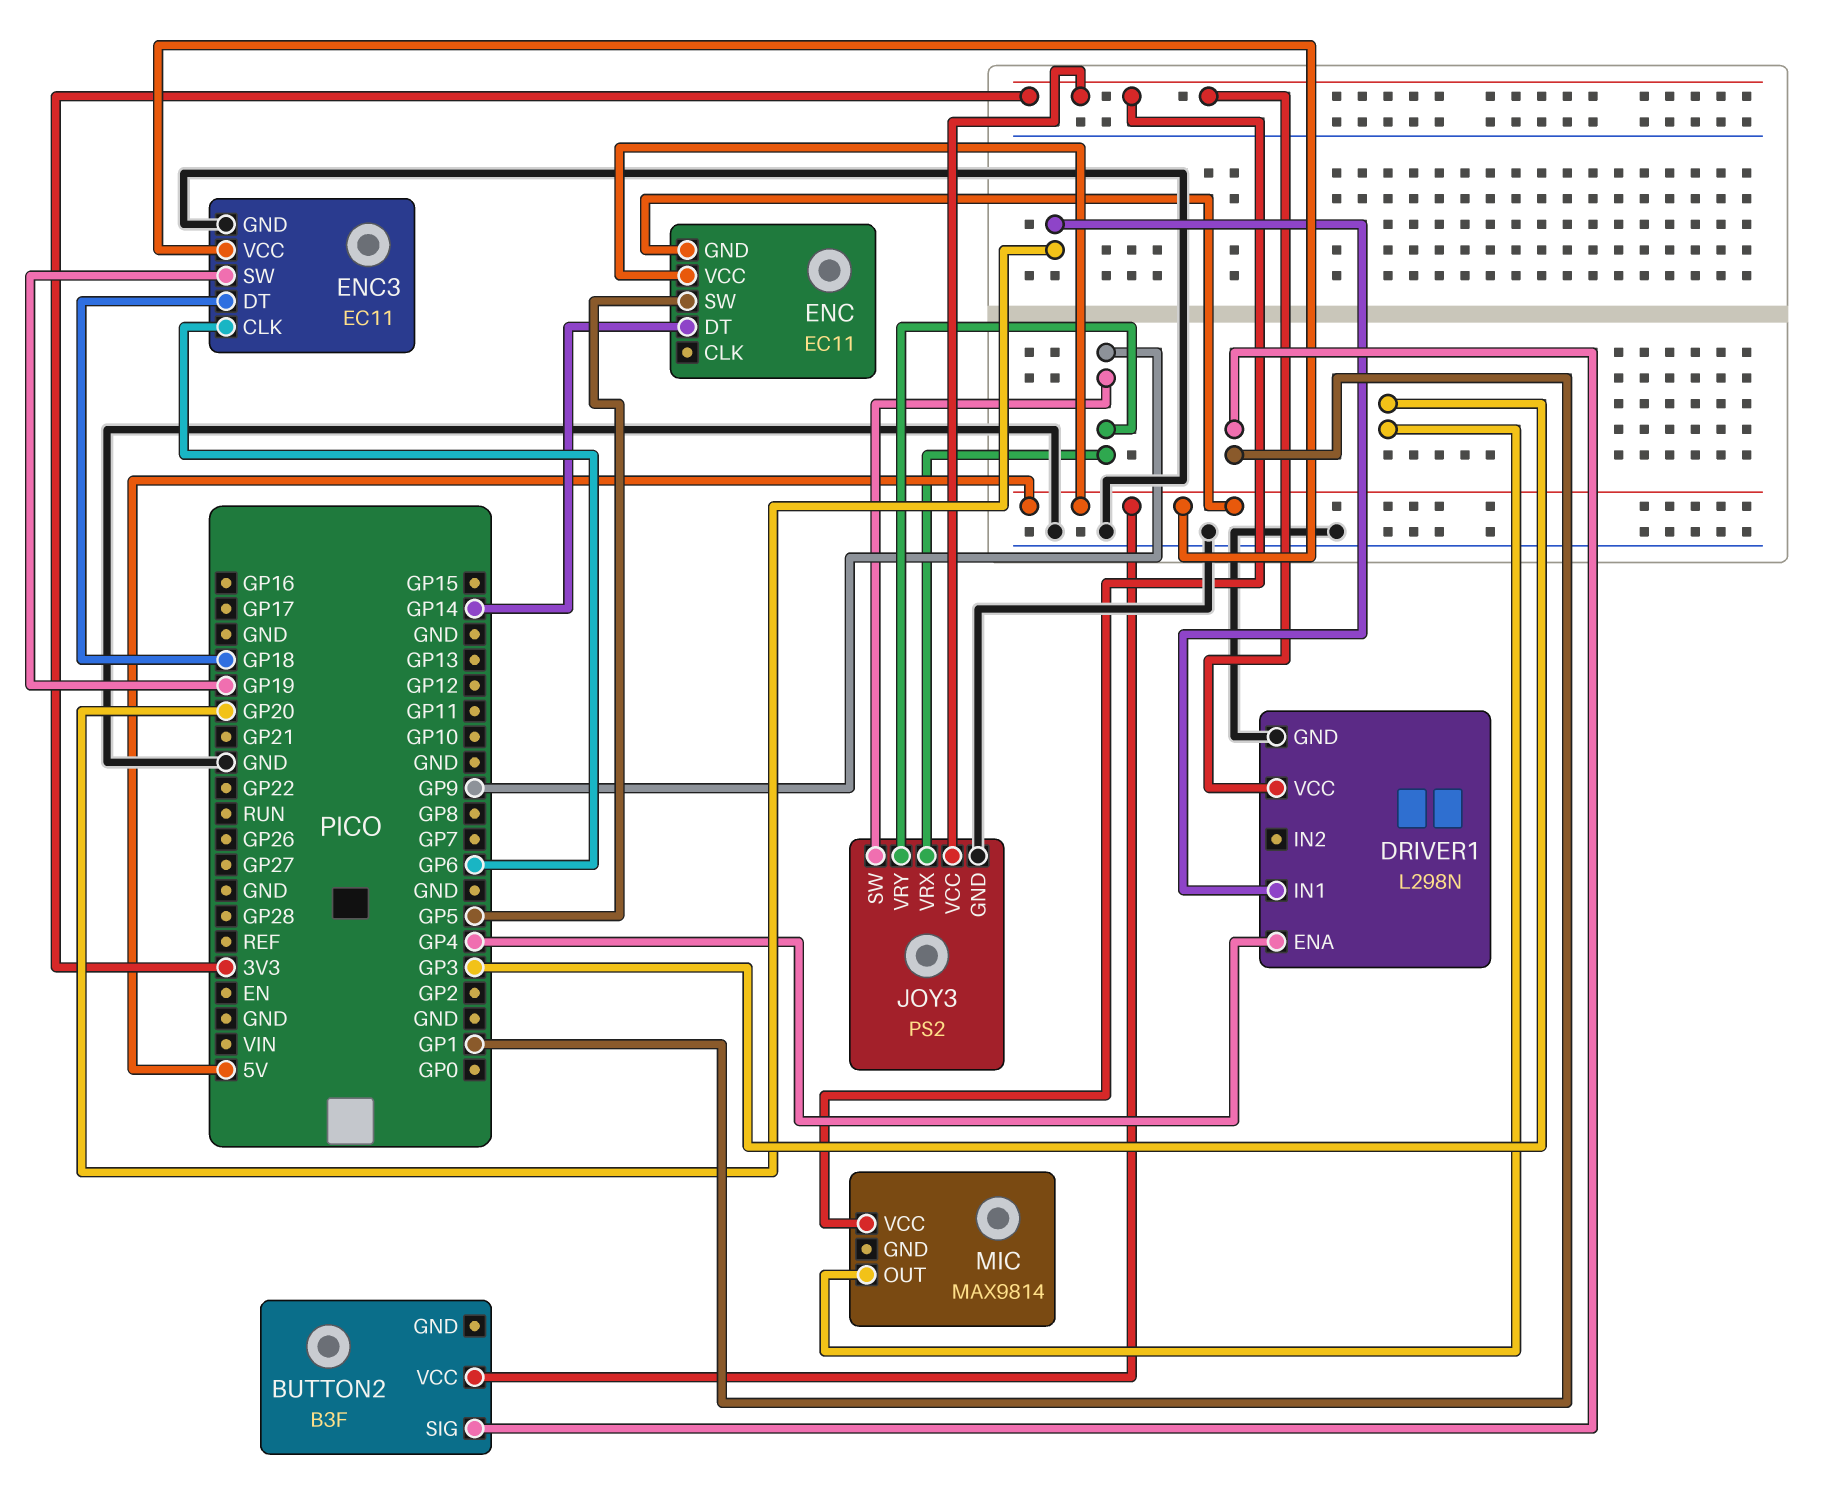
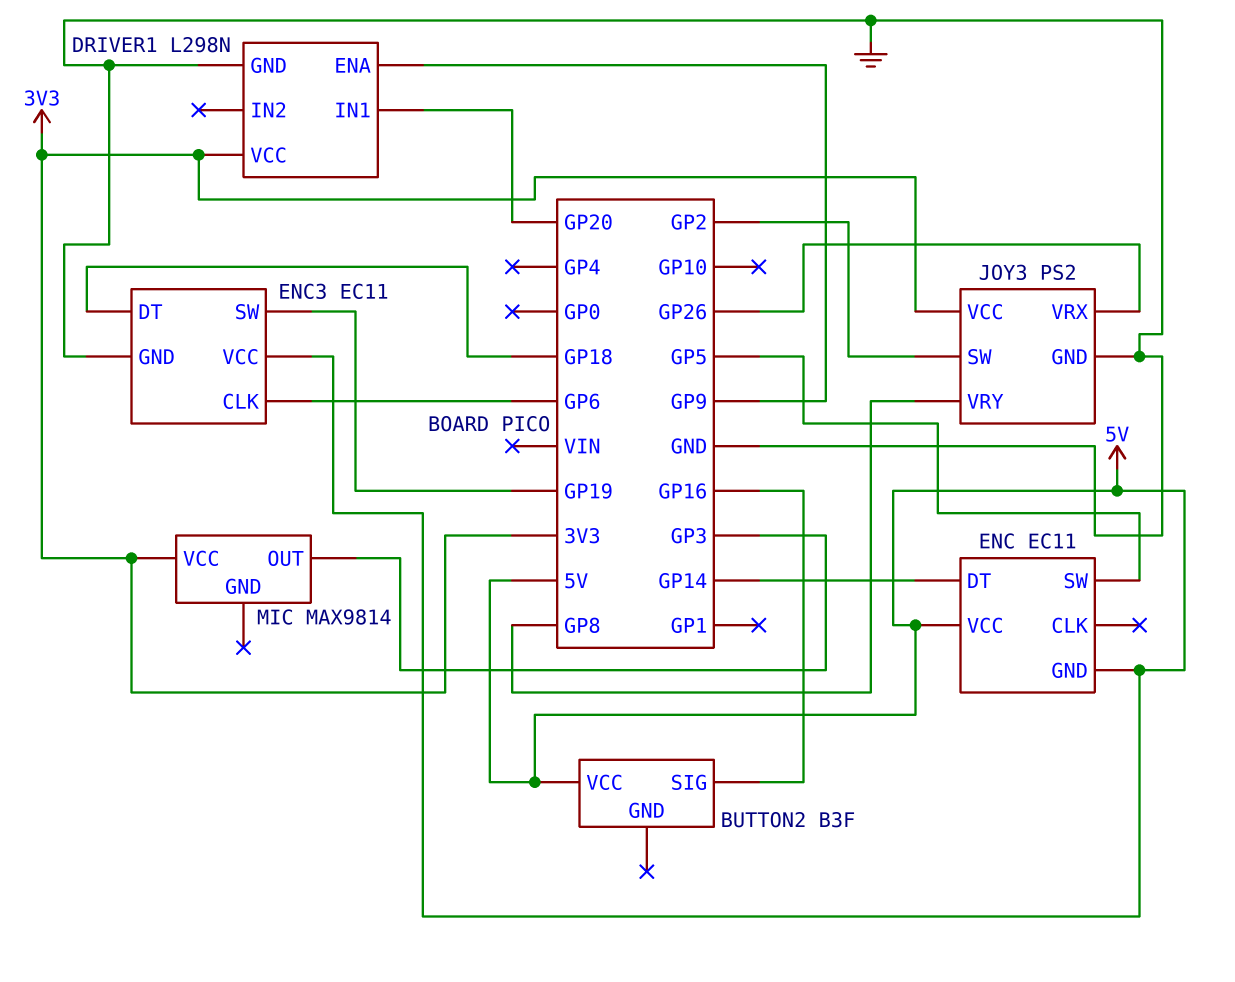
BUTTON2 pin SIG: GP1 -> GP16
DRIVER1 pin ENA: GP4 -> GP9
JOY3 pin SW: GP9 -> GP2
JOY3 pin VRX: GP9 -> GP26
JOY3 pin VRY: GP9 -> GP8

